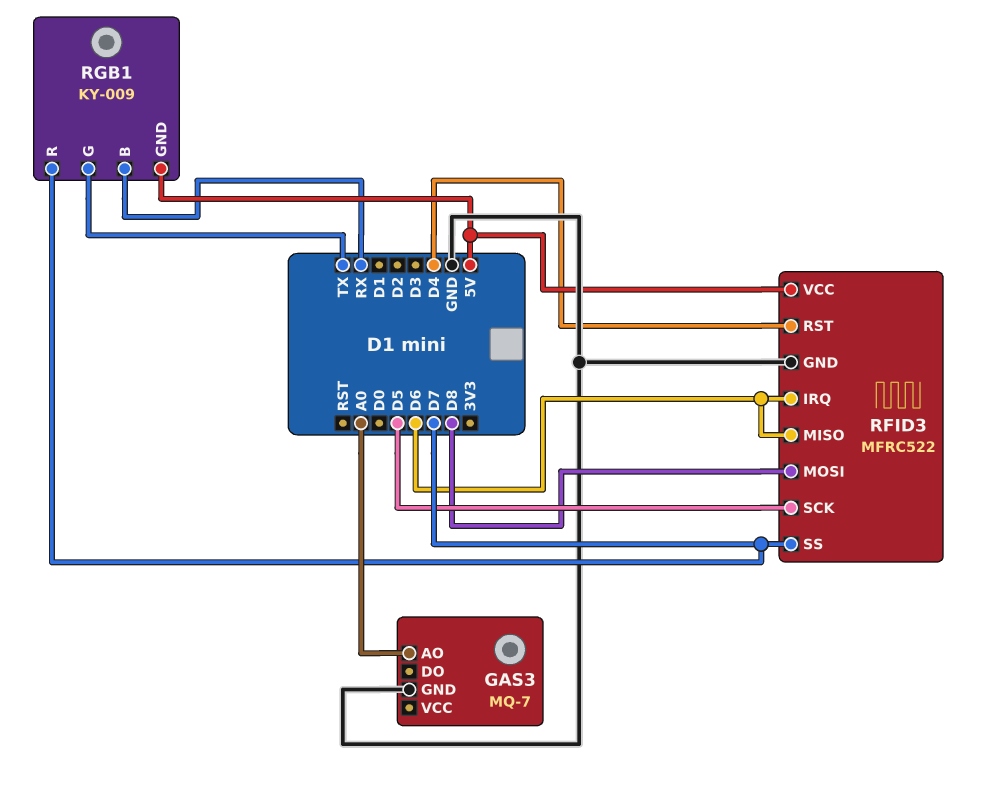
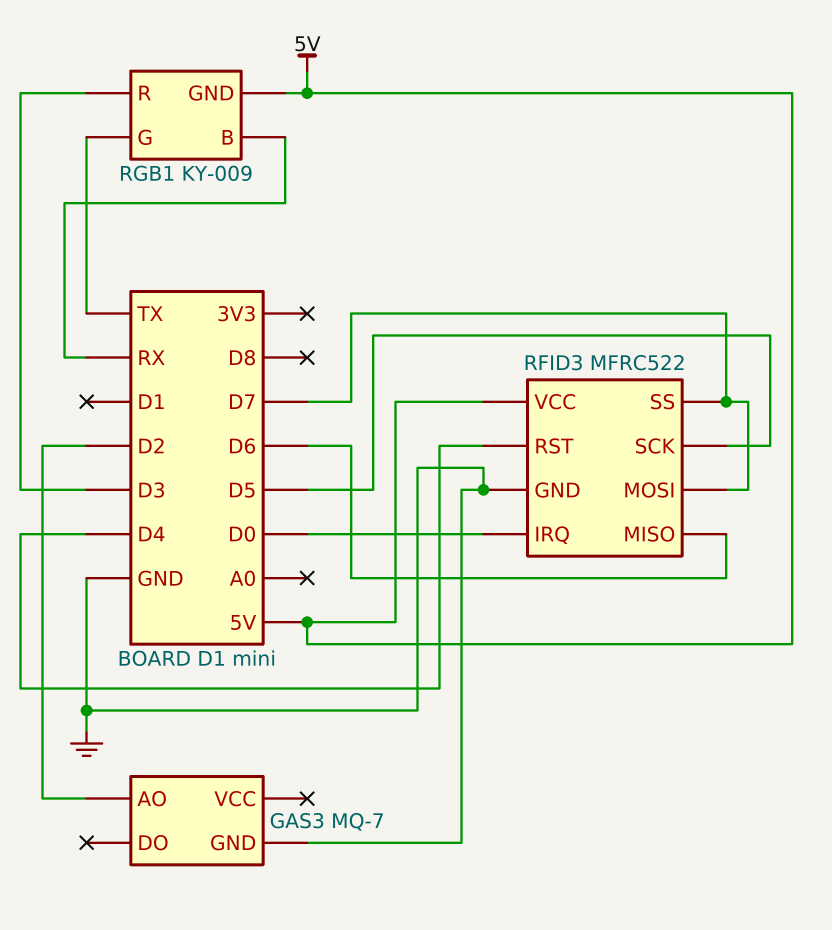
GAS3 pin AO: A0 -> D2
RFID3 pin IRQ: D6 -> D0
RFID3 pin MOSI: D8 -> D7
RGB1 pin R: D7 -> D3

